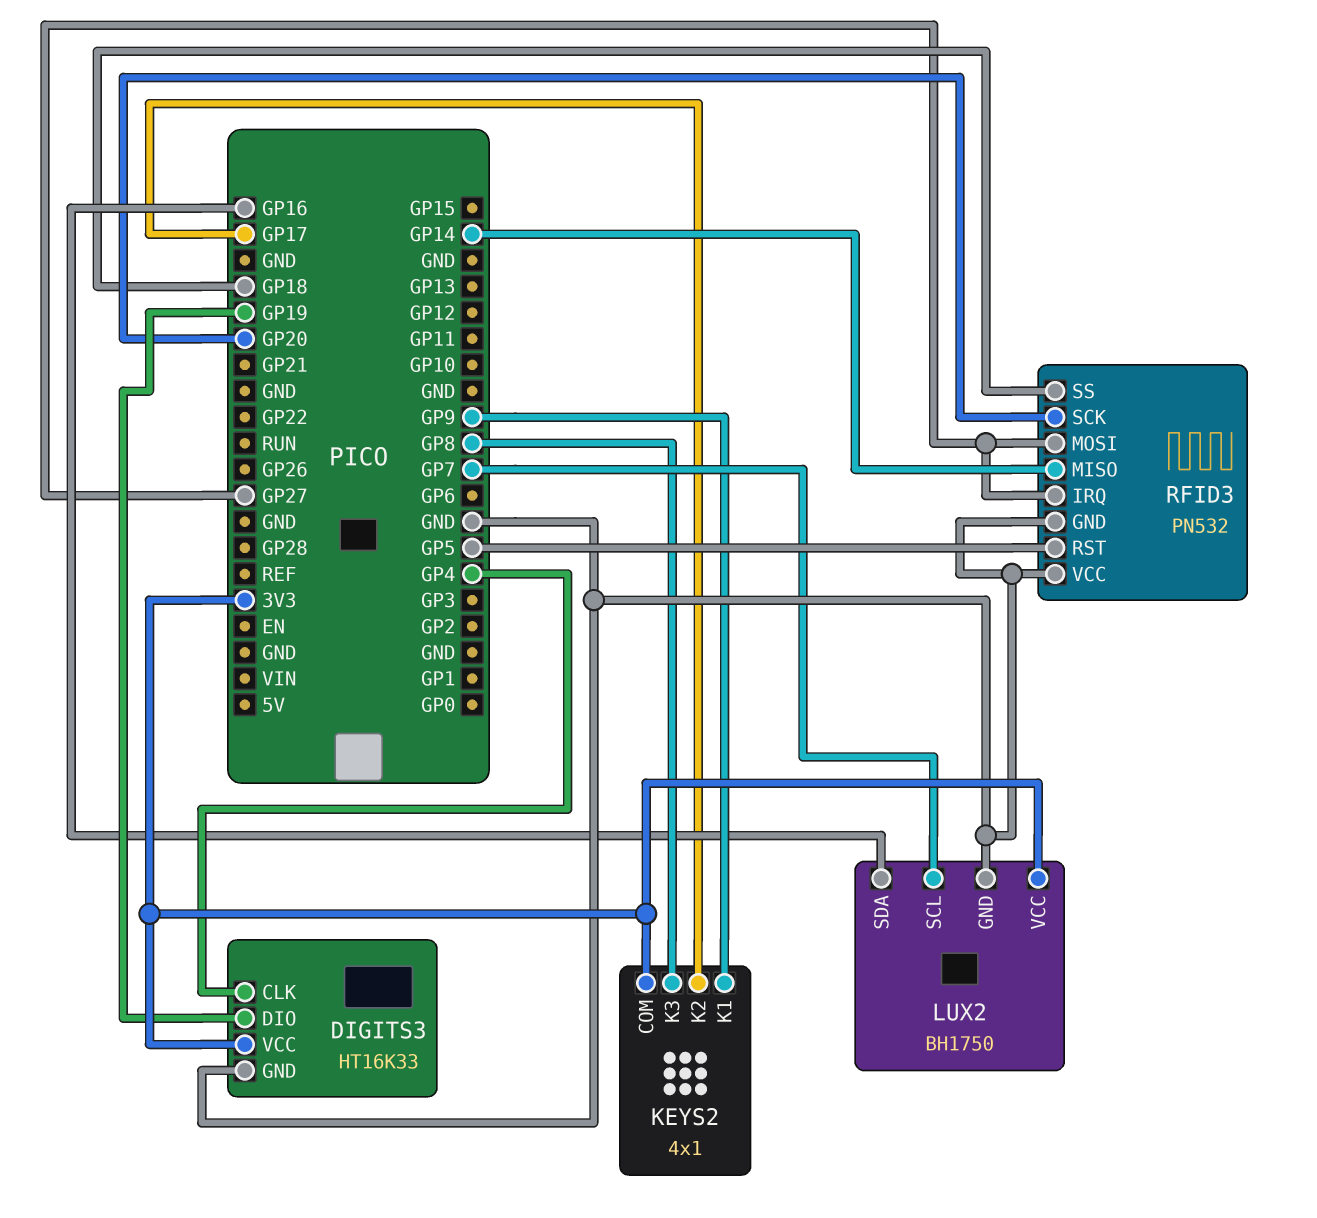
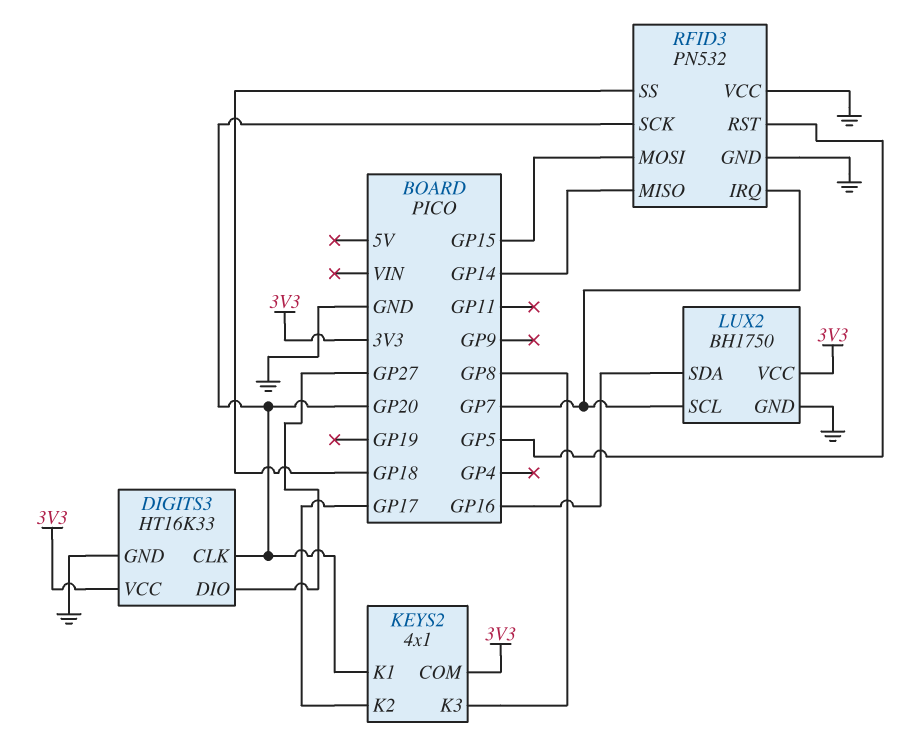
DIGITS3 pin CLK: GP4 -> GP20
DIGITS3 pin DIO: GP19 -> GP27
KEYS2 pin K1: GP9 -> GP20
RFID3 pin IRQ: GP27 -> GP7
RFID3 pin MOSI: GP27 -> GP15

